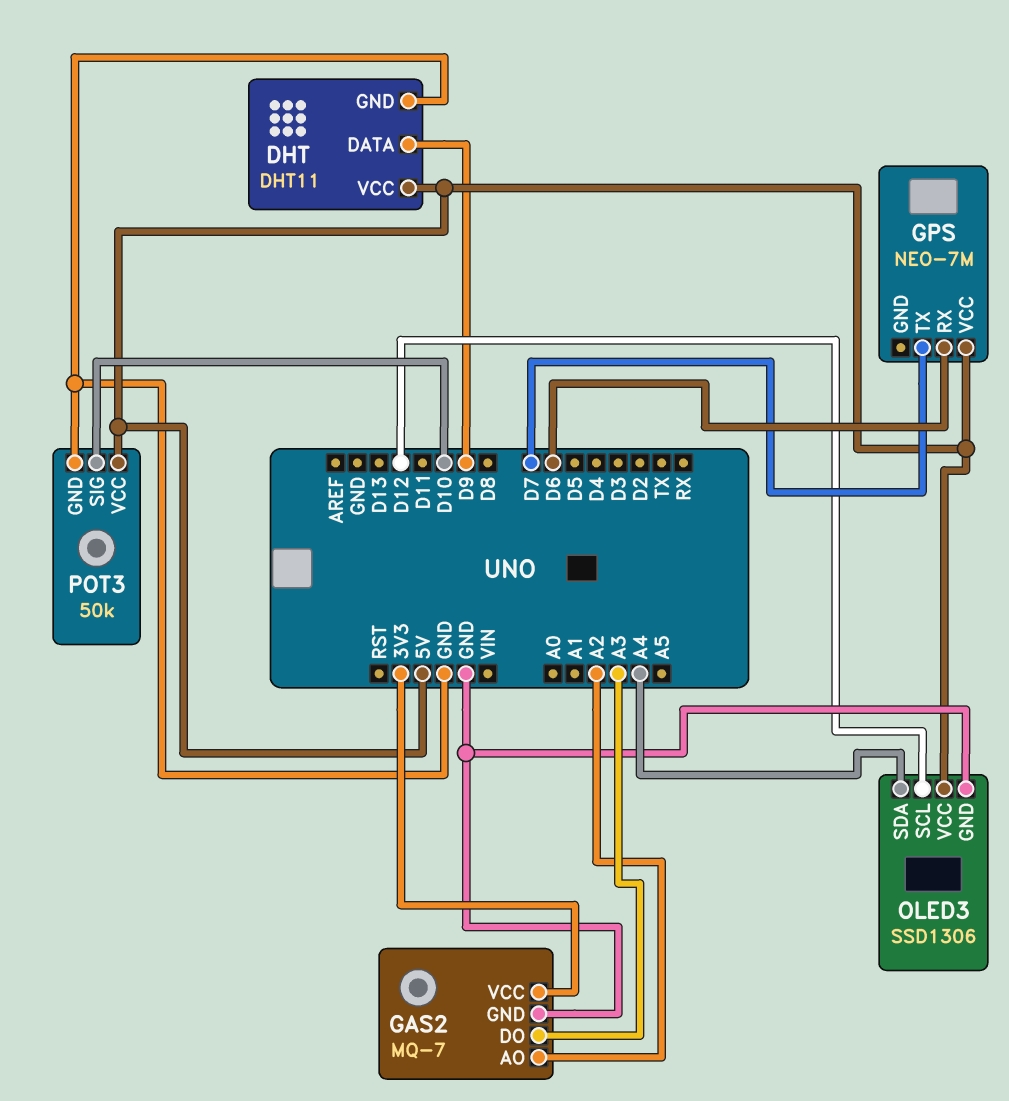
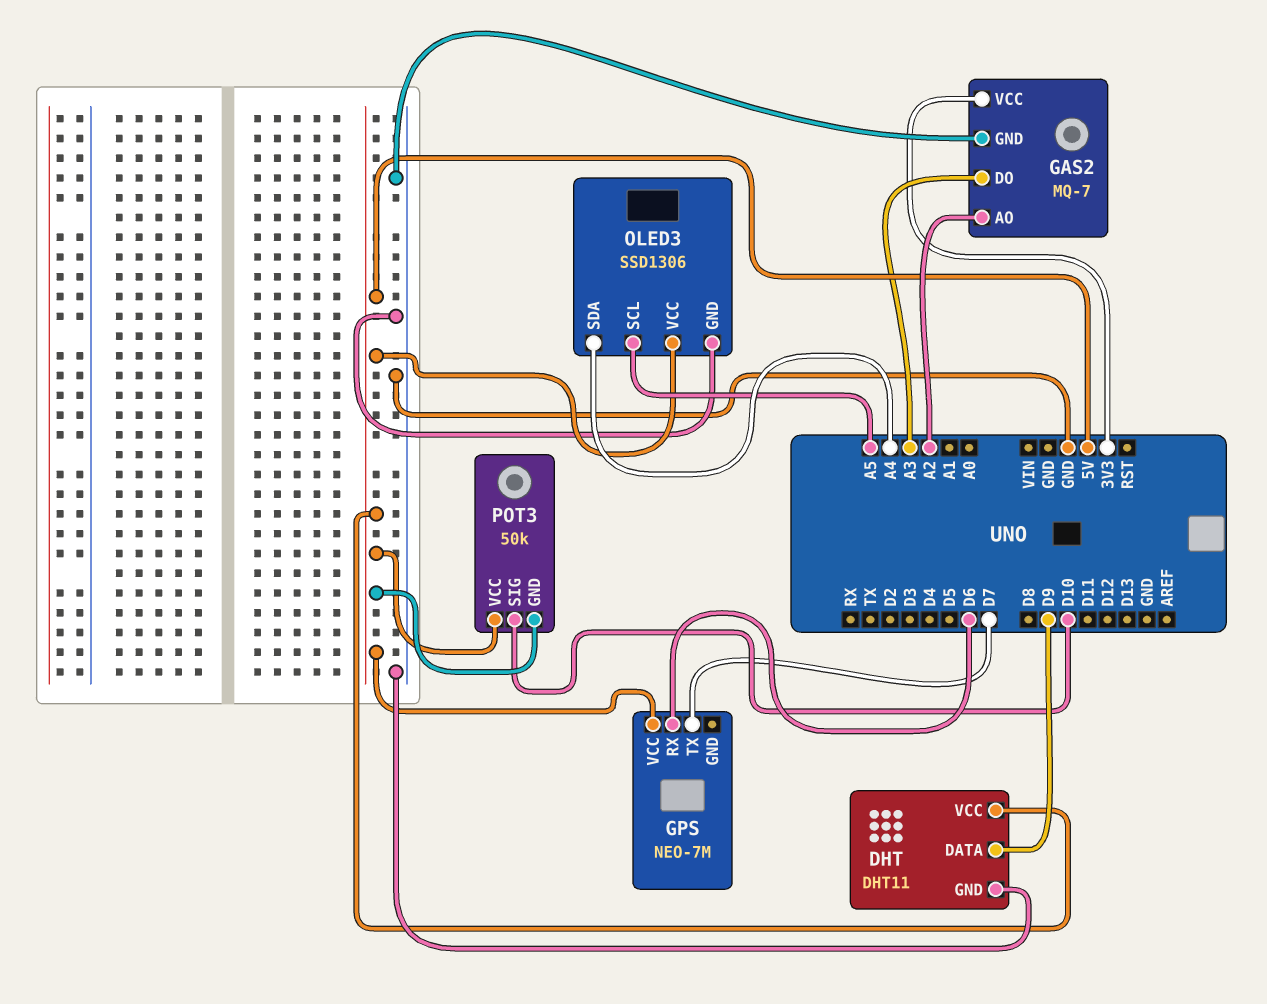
OLED3 pin SCL: D12 -> A5
POT3 pin GND: GND -> 5V

